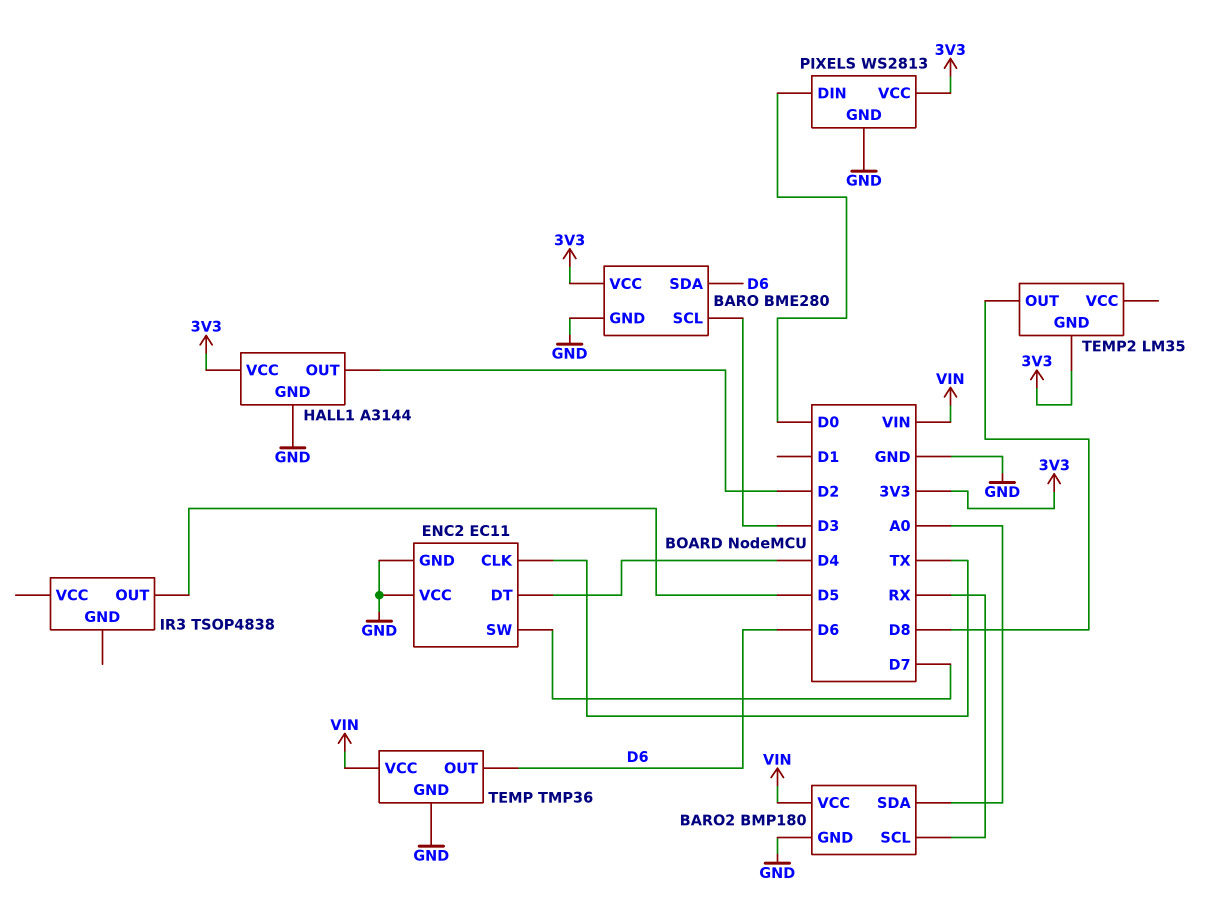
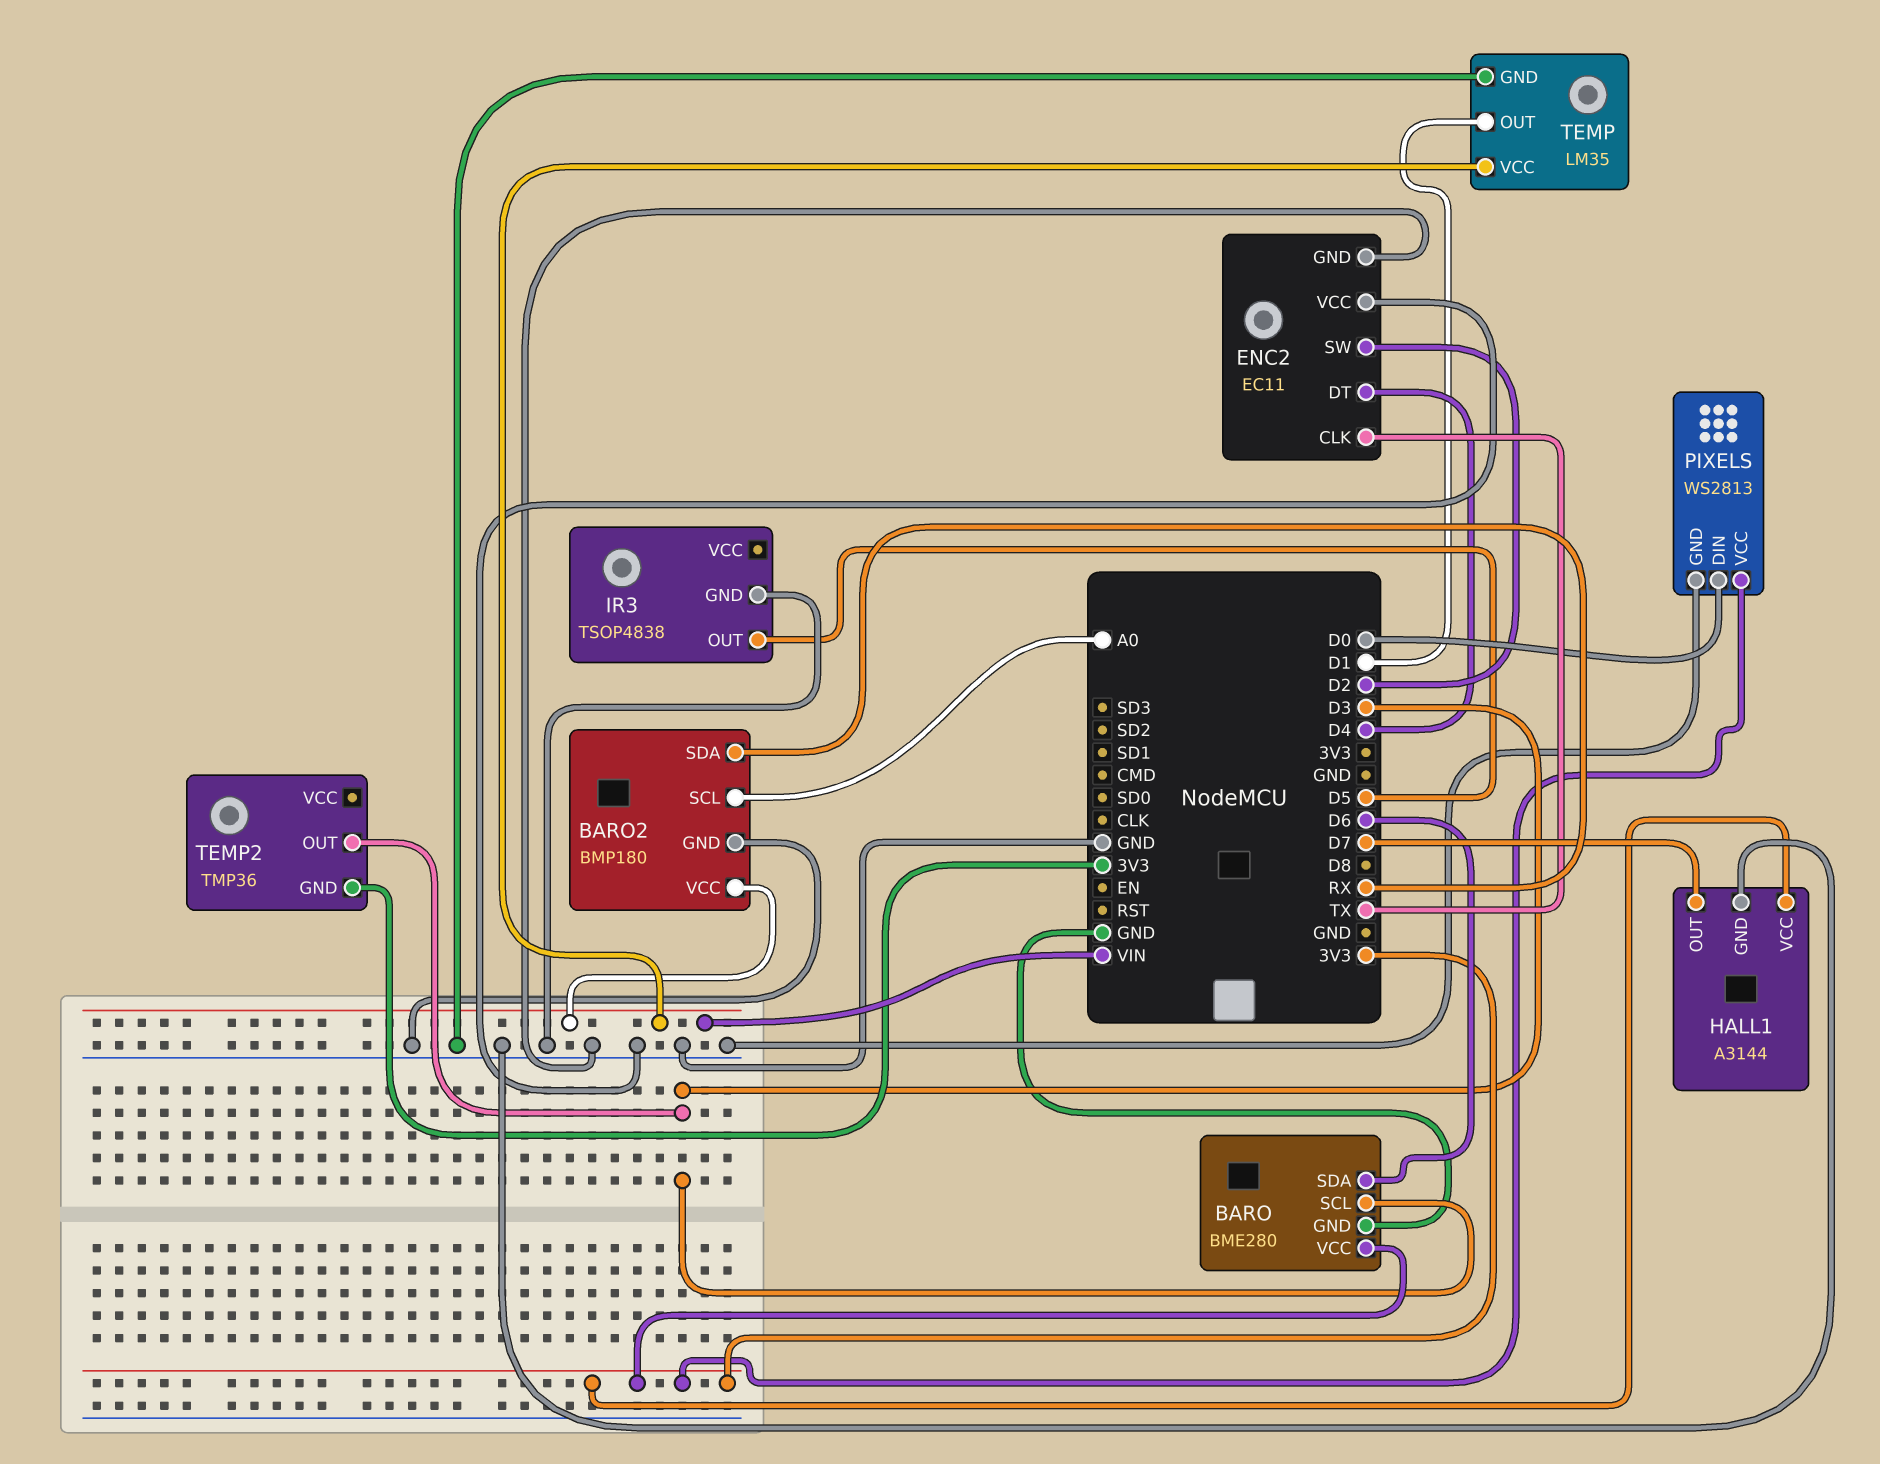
BARO2 pin SCL: RX -> A0
BARO2 pin SDA: A0 -> RX
ENC2 pin SW: D7 -> D2
HALL1 pin OUT: D2 -> D7
IR3 pin GND: none -> GND
TEMP: TMP36 -> LM35
TEMP pin OUT: D6 -> D1
TEMP2: LM35 -> TMP36
TEMP2 pin OUT: D8 -> D3

